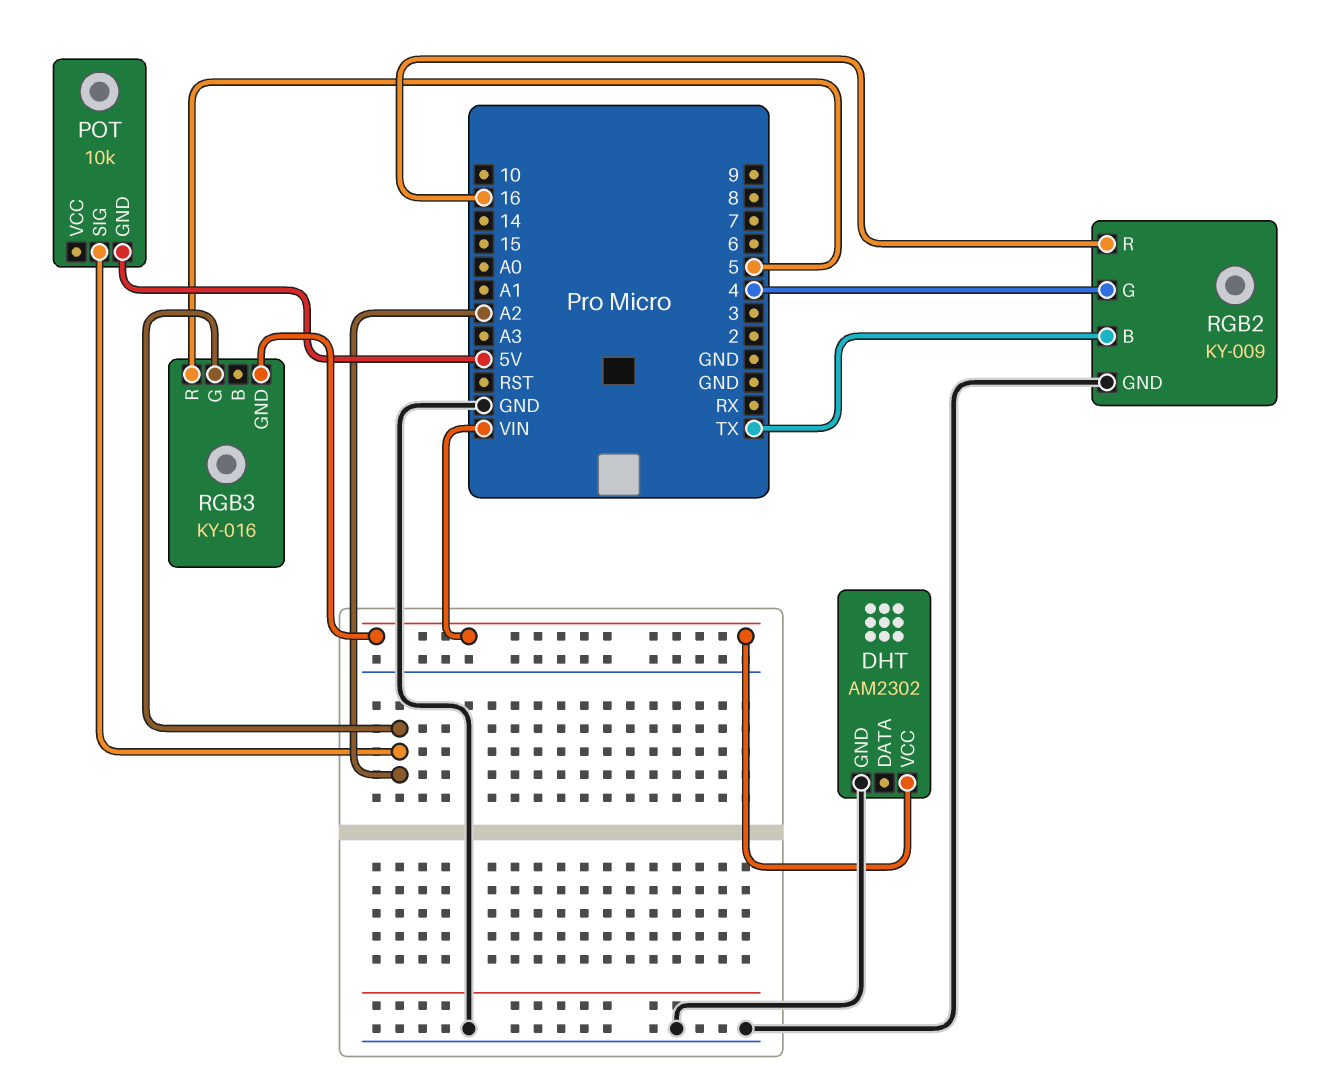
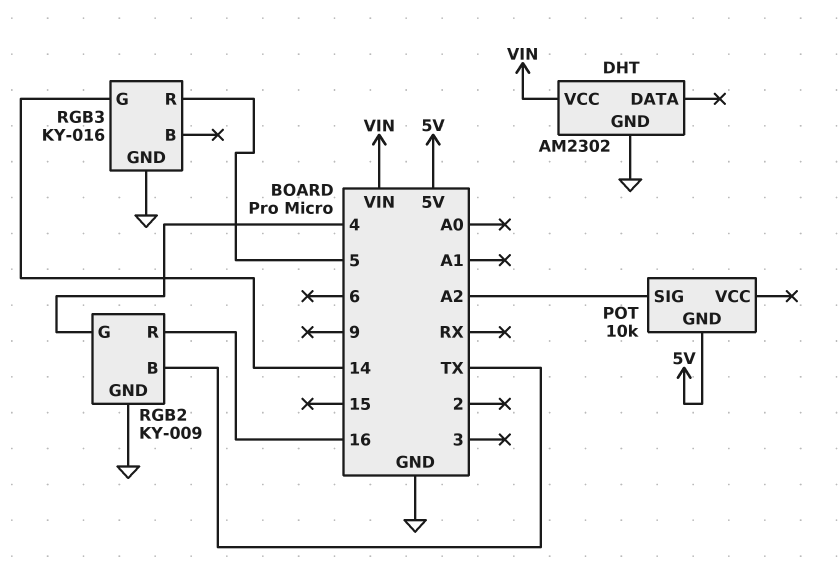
RGB3 pin G: A2 -> 14
RGB3 pin GND: VIN -> GND

